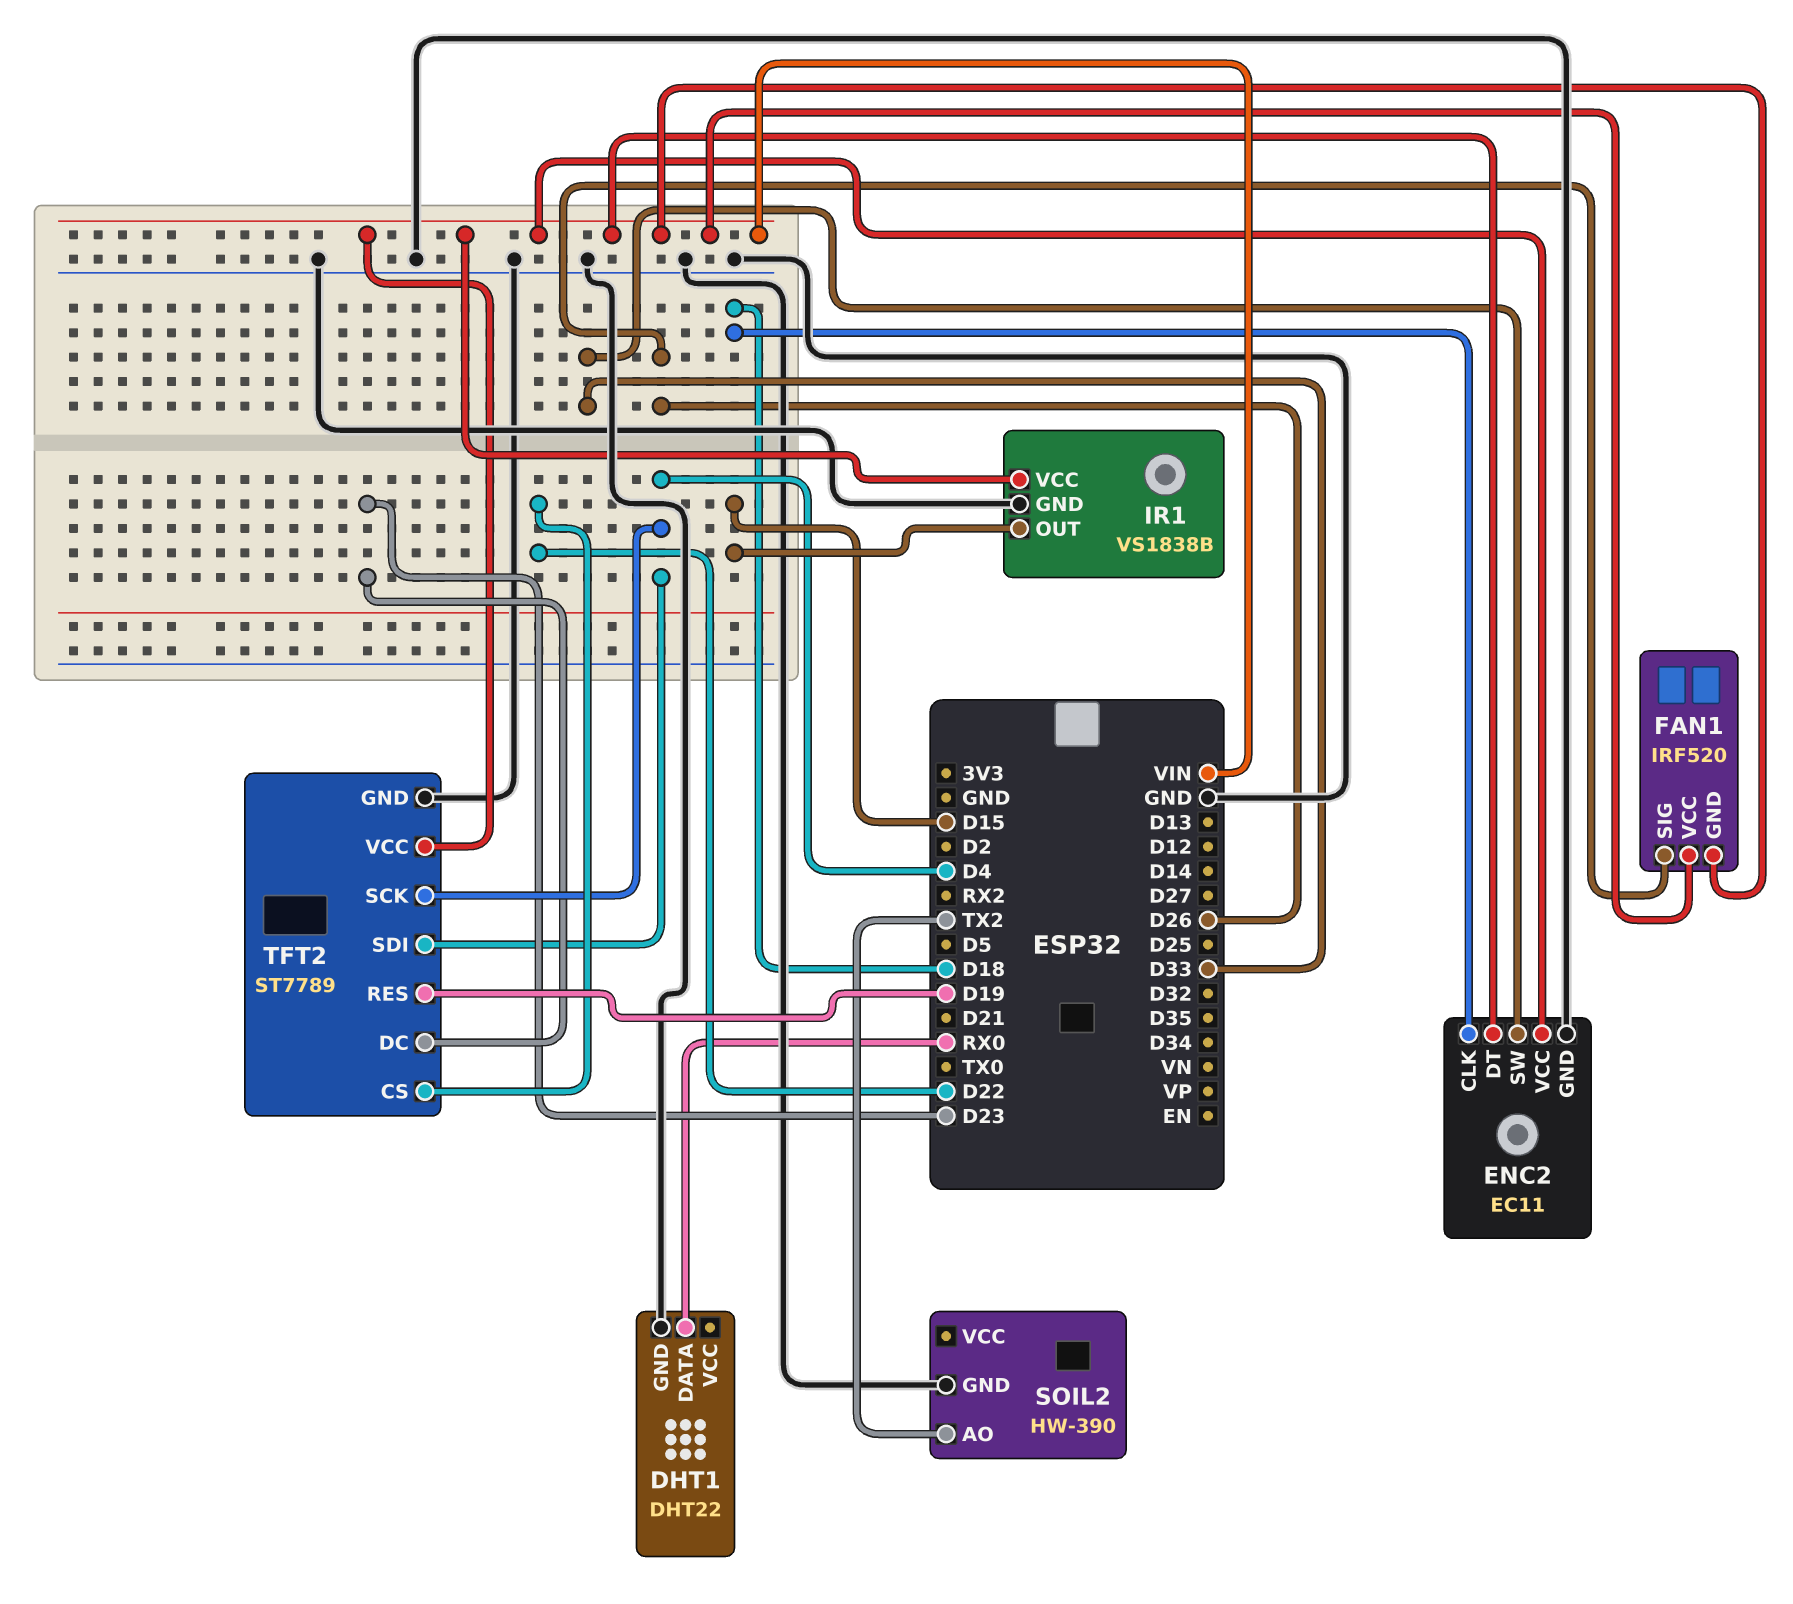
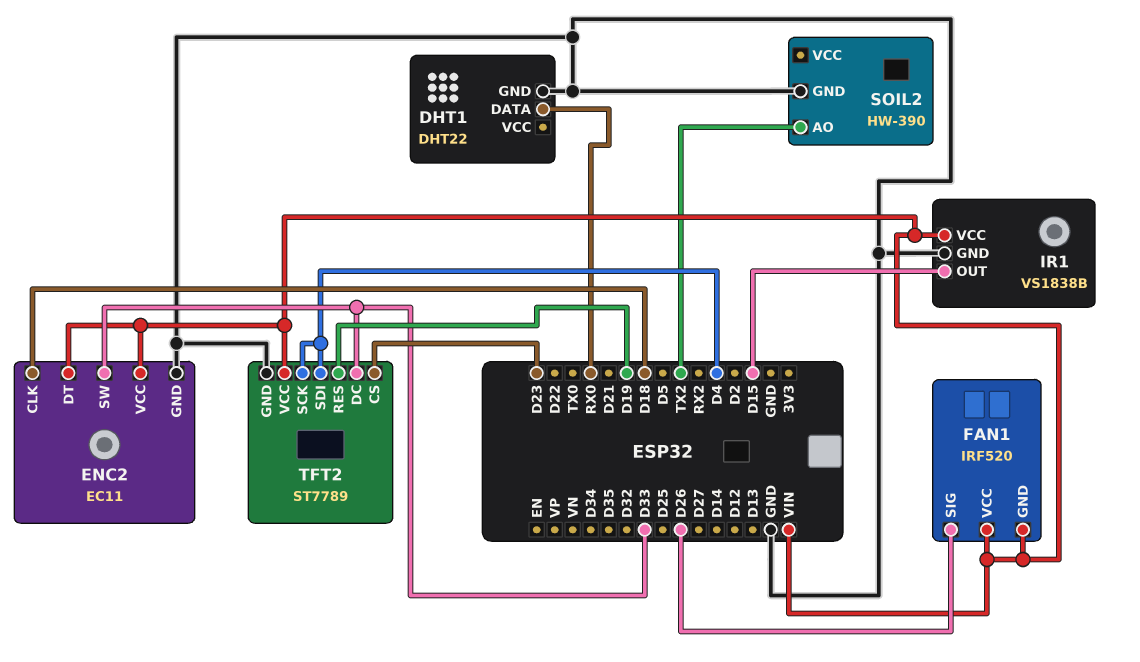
TFT2 pin CS: D22 -> D23
TFT2 pin DC: D23 -> D33

